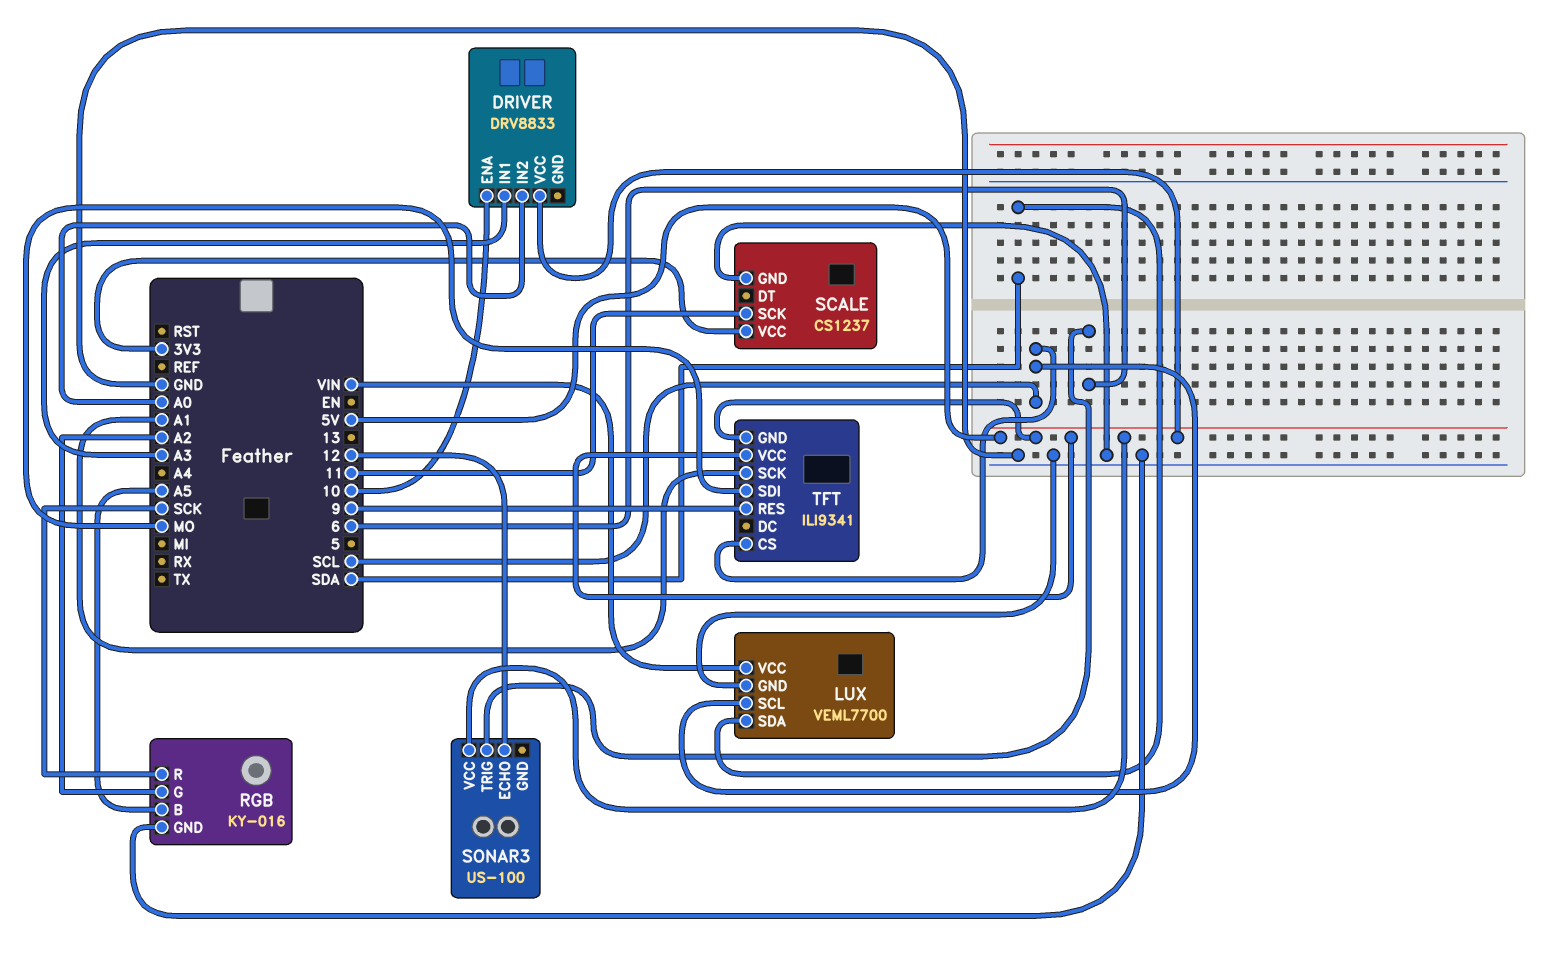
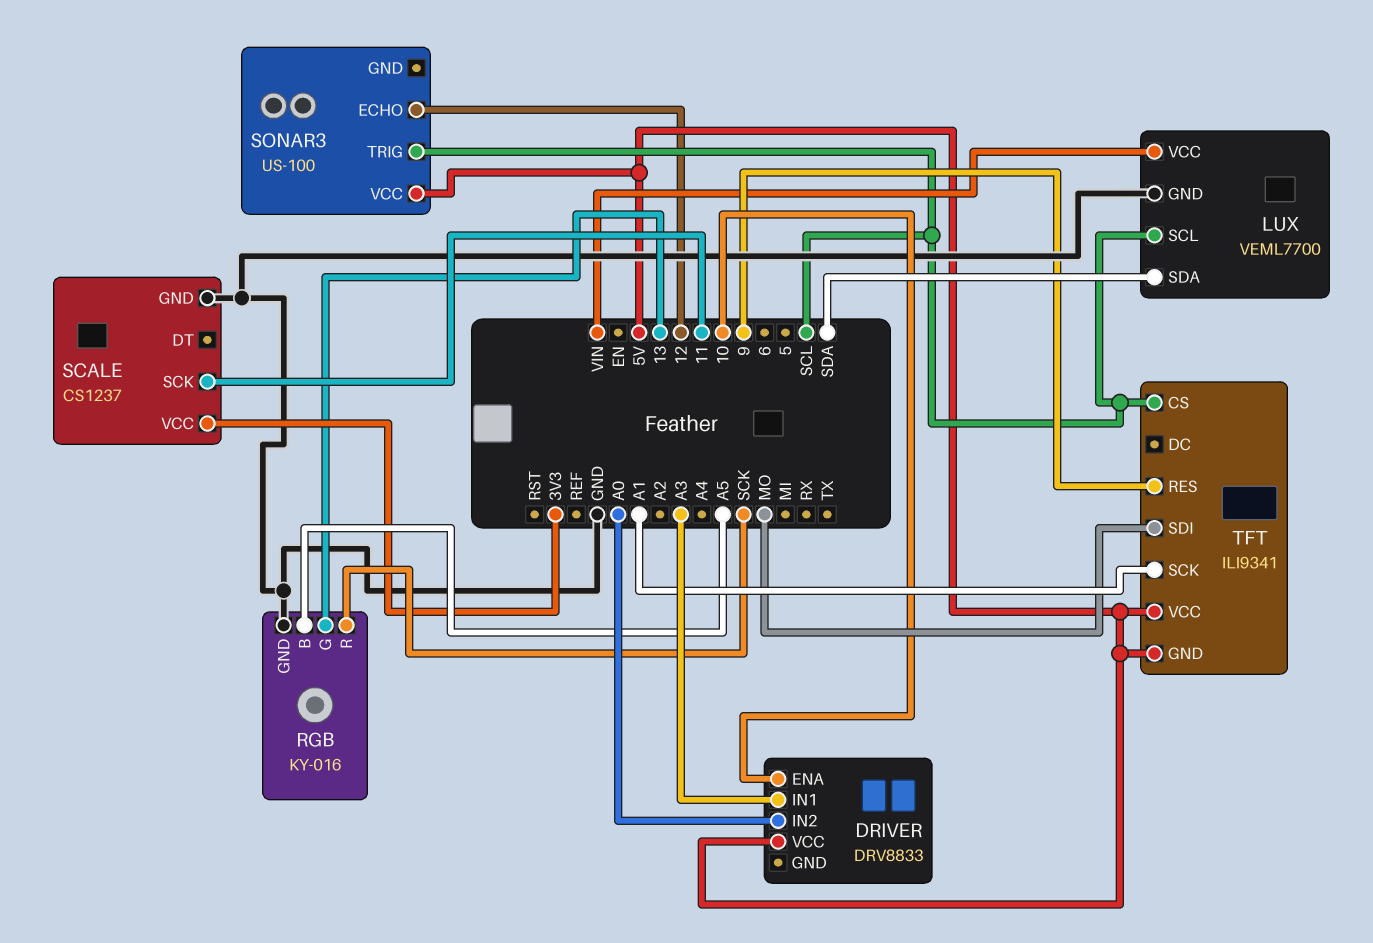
RGB pin G: A2 -> 13
SONAR3 pin TRIG: 6 -> SCL

